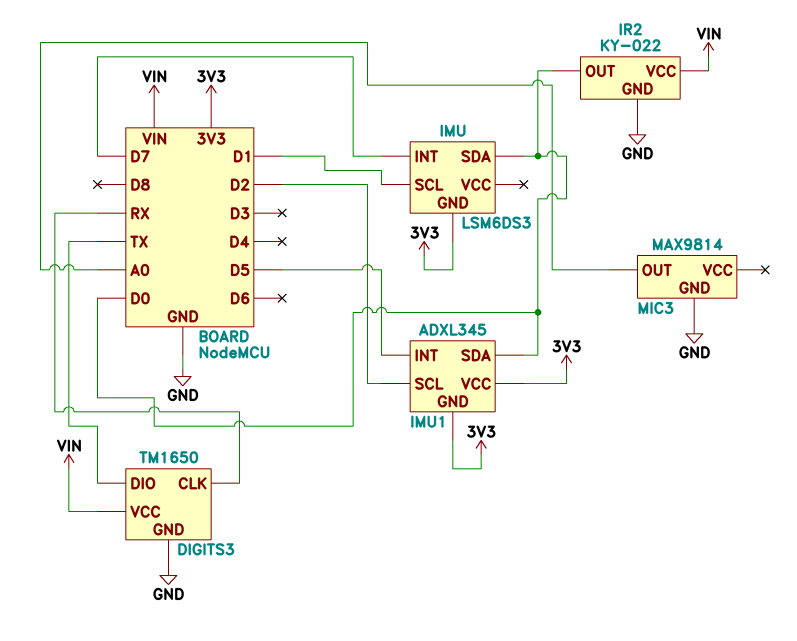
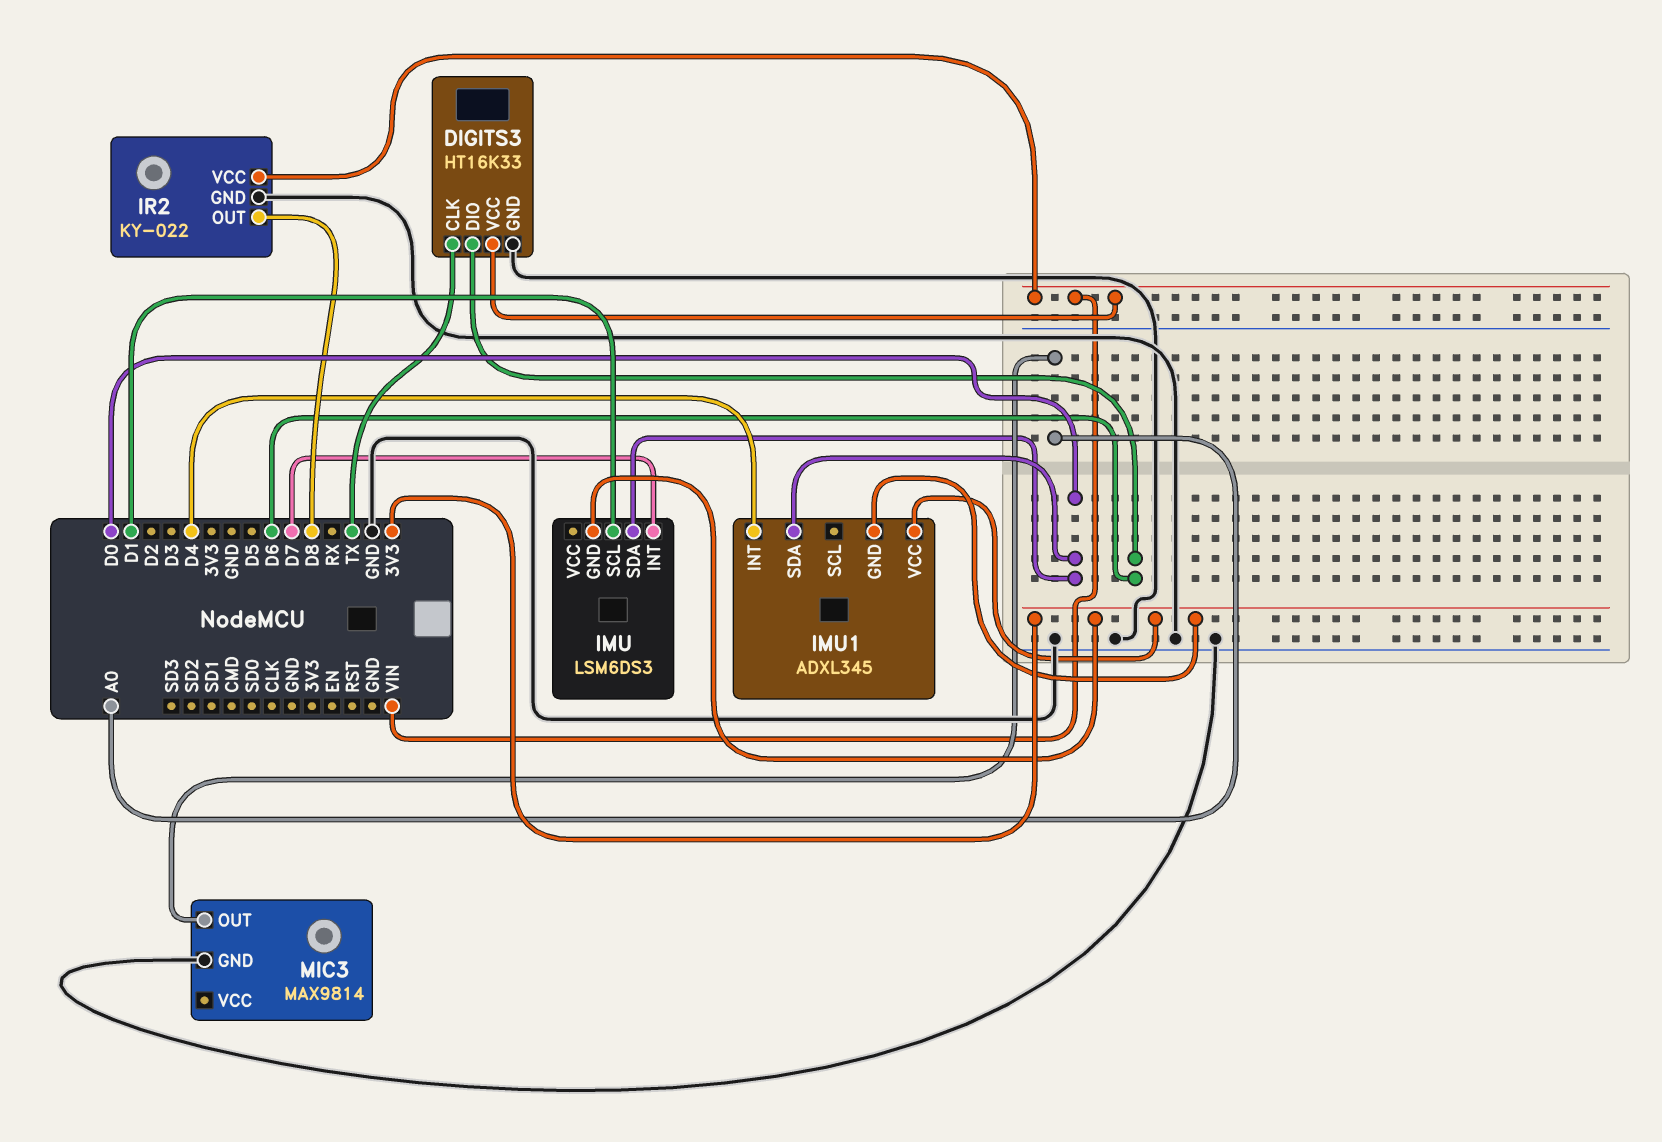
DIGITS3: TM1650 -> HT16K33
DIGITS3 pin CLK: RX -> TX
DIGITS3 pin DIO: TX -> D6
IMU1 pin INT: D5 -> D4
IMU1 pin SCL: D2 -> none
IR2 pin OUT: D0 -> D8

